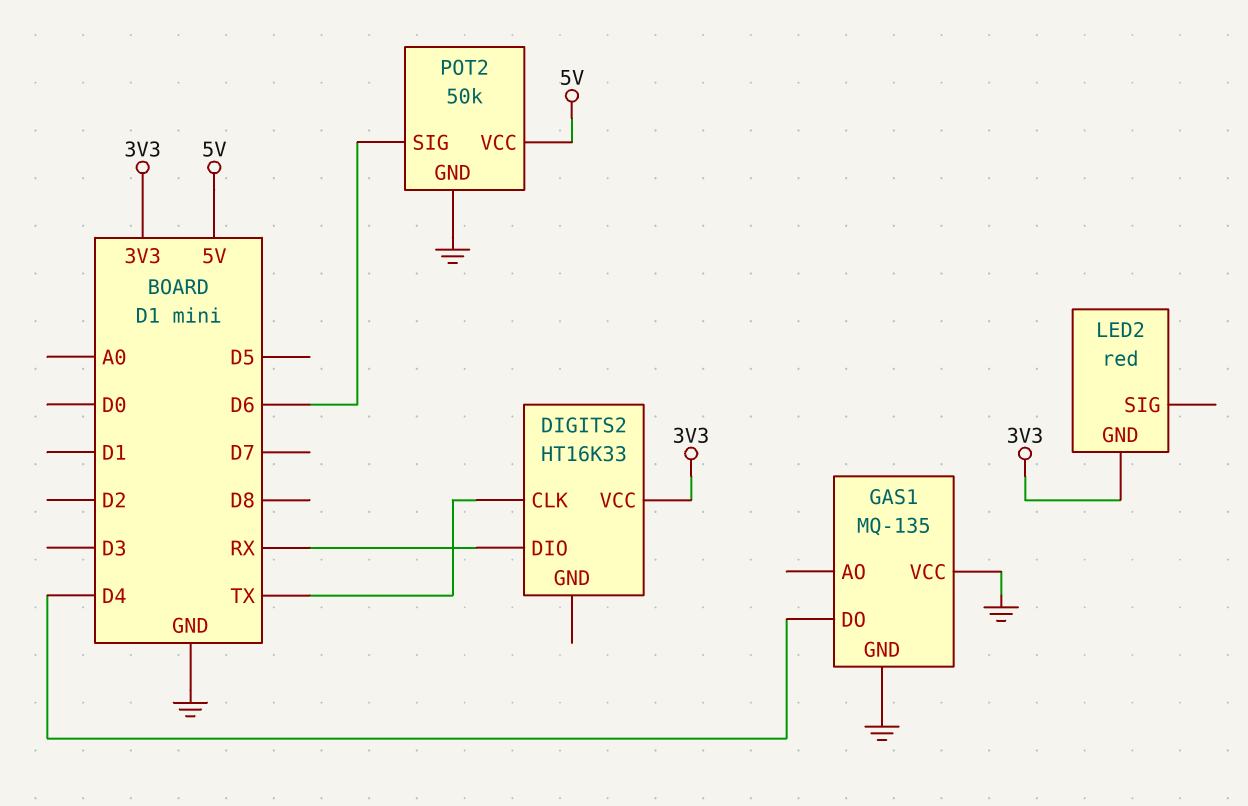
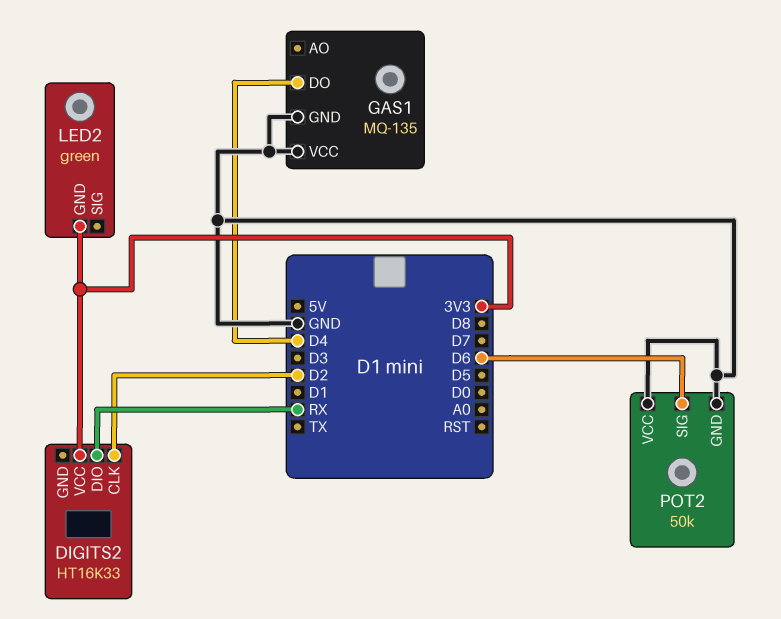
DIGITS2 pin CLK: TX -> D2
LED2: red -> green
POT2 pin VCC: 5V -> GND

